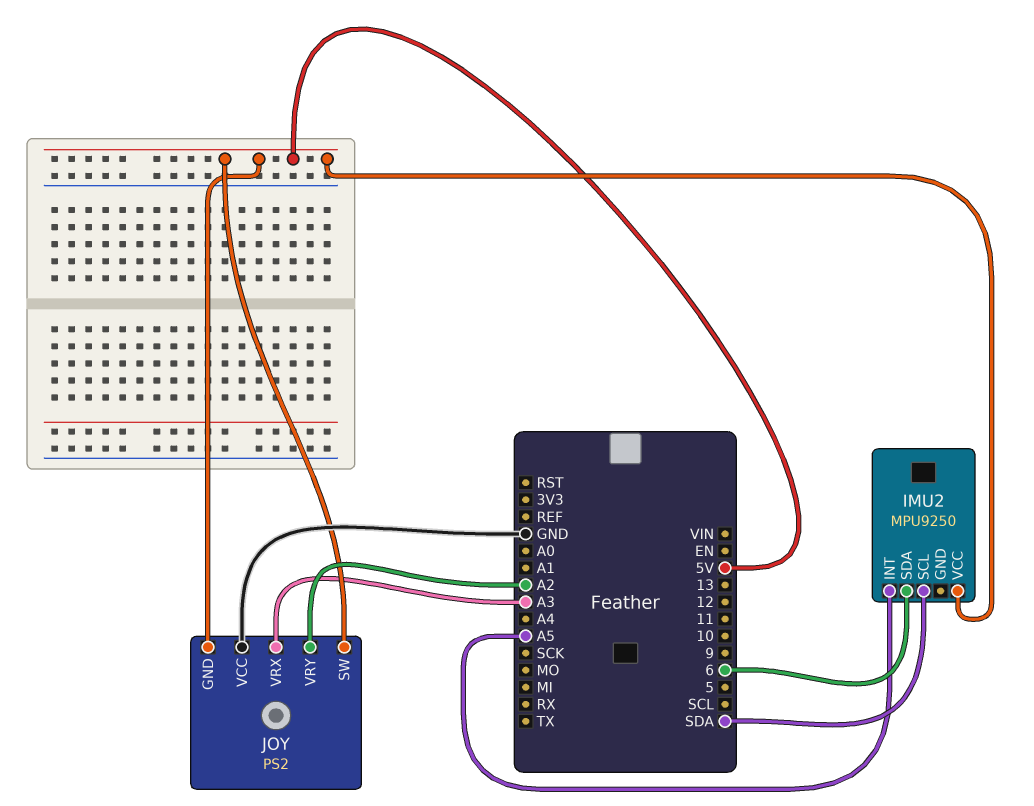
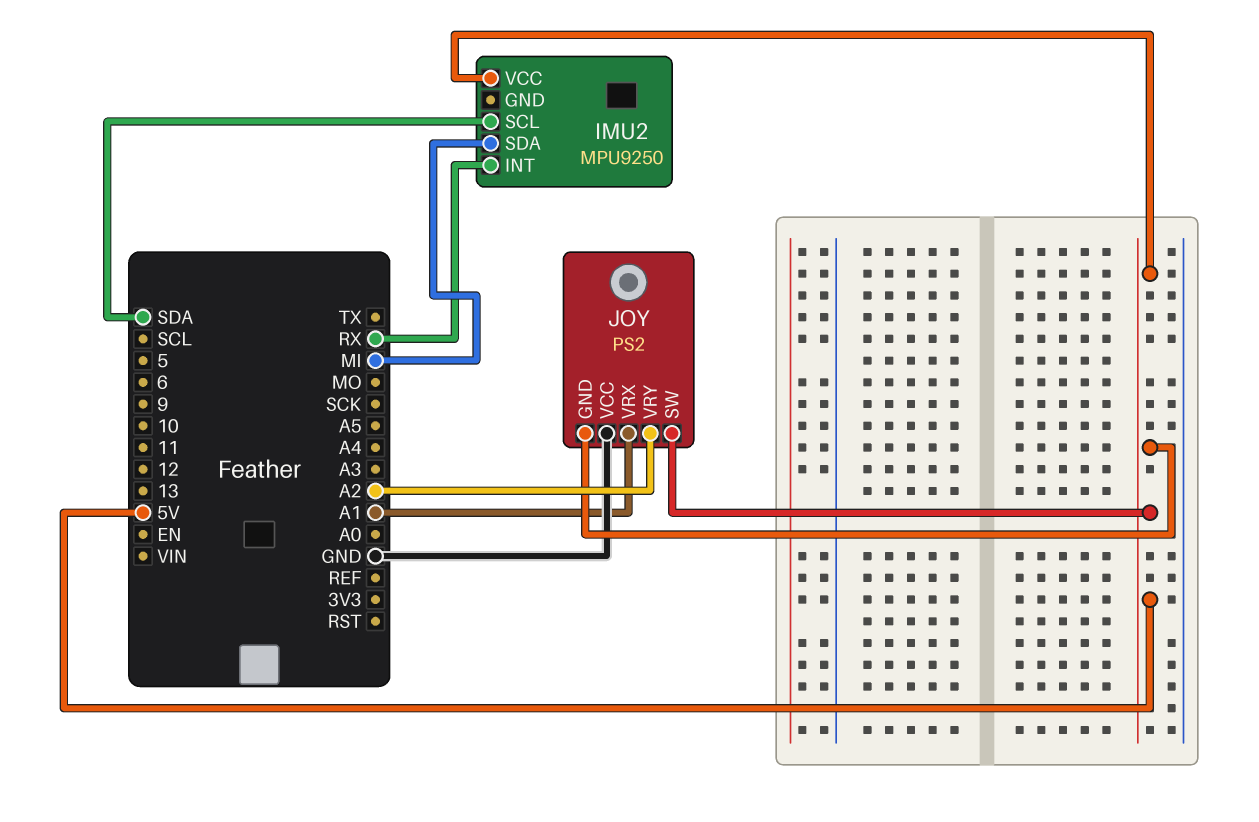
IMU2 pin INT: A5 -> RX
IMU2 pin SDA: 6 -> MI
JOY pin VRX: A3 -> A1

